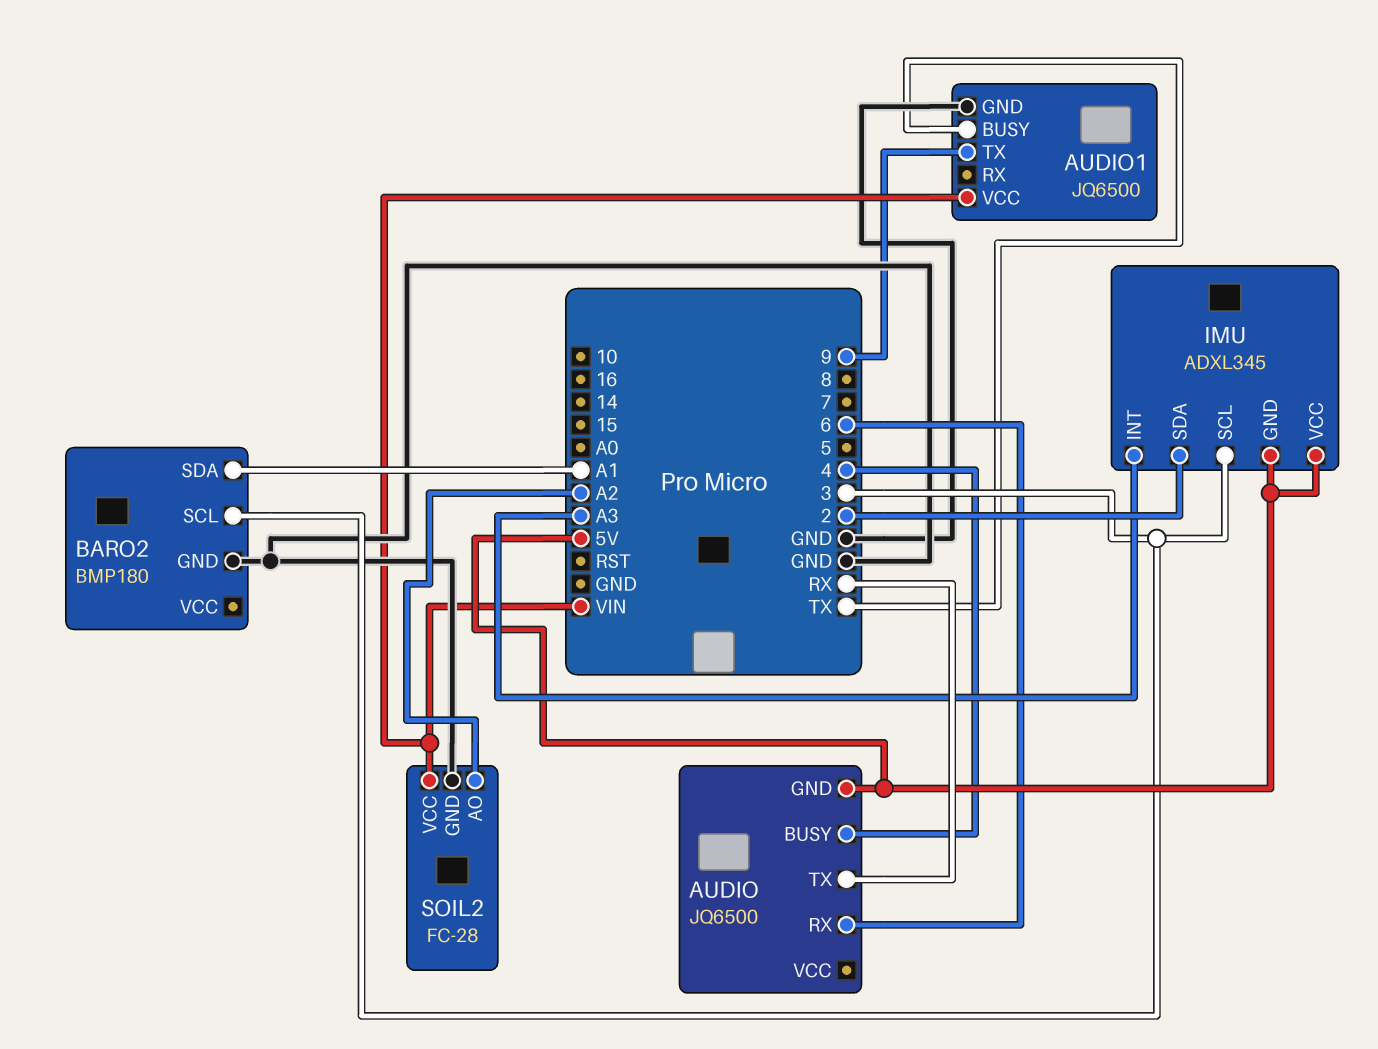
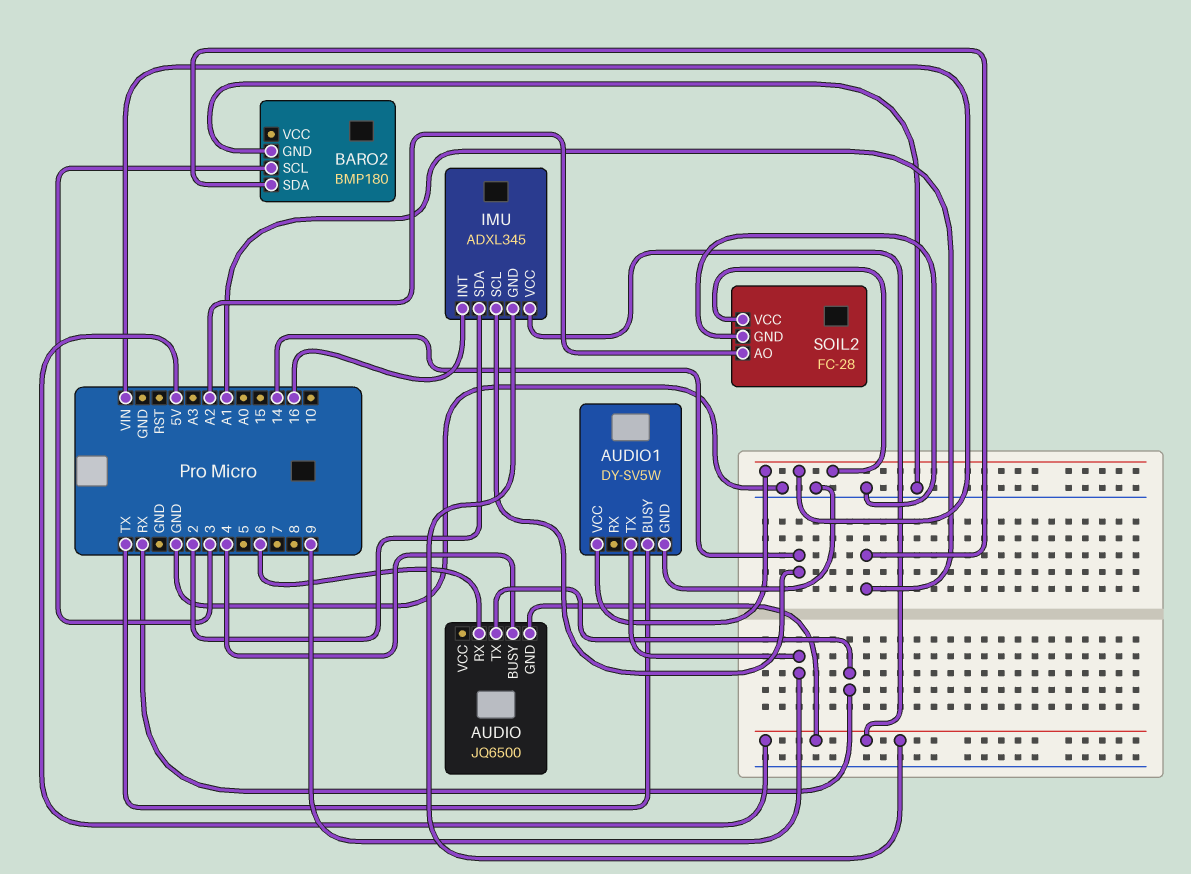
AUDIO1: JQ6500 -> DY-SV5W
IMU pin INT: A3 -> 16
IMU pin SCL: 3 -> 14

